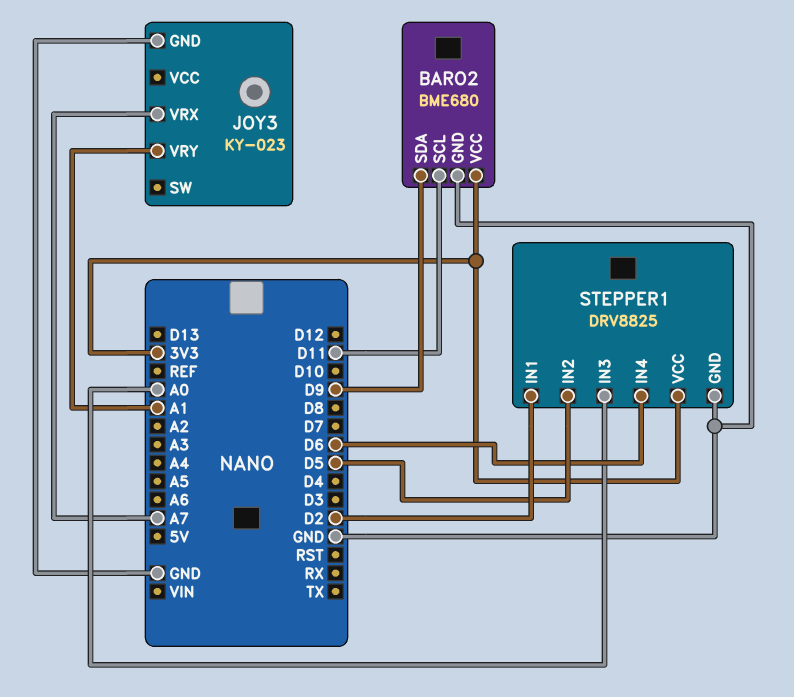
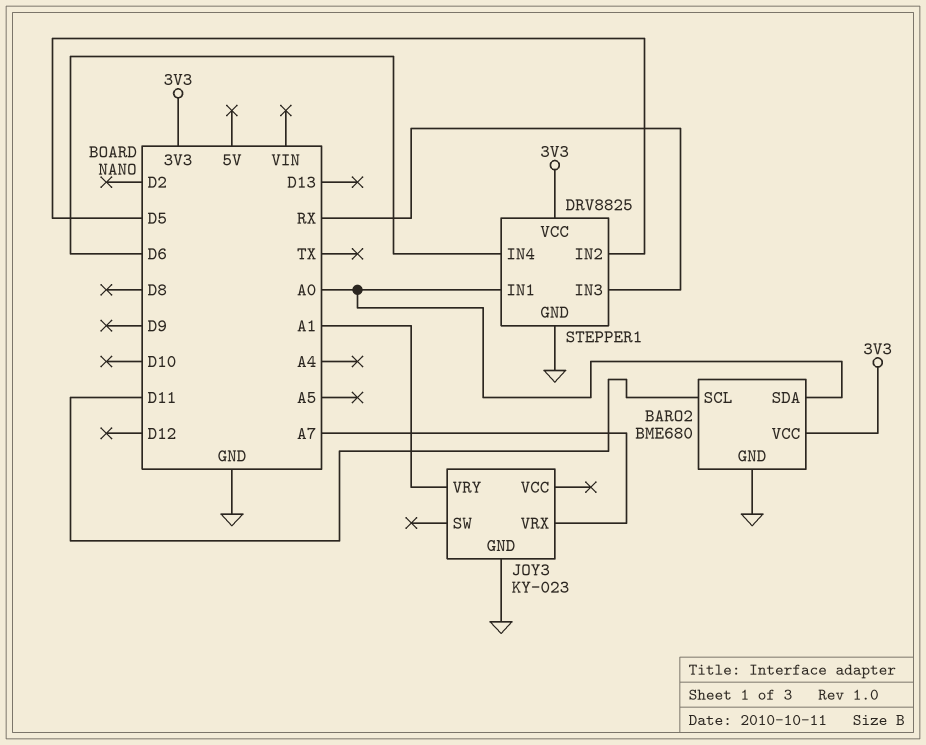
BARO2 pin SDA: D9 -> A0
STEPPER1 pin IN1: D2 -> A0
STEPPER1 pin IN3: A0 -> RX

